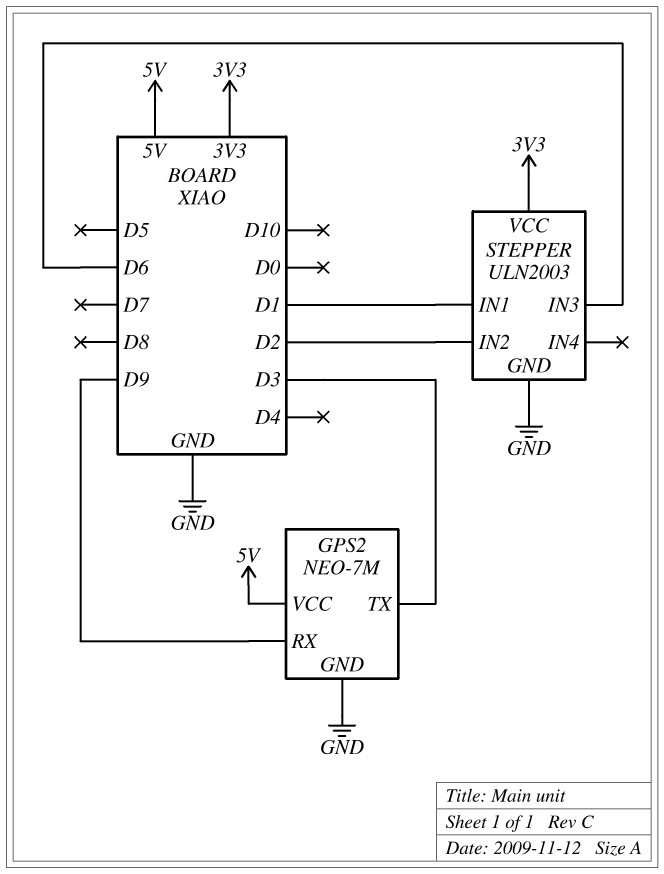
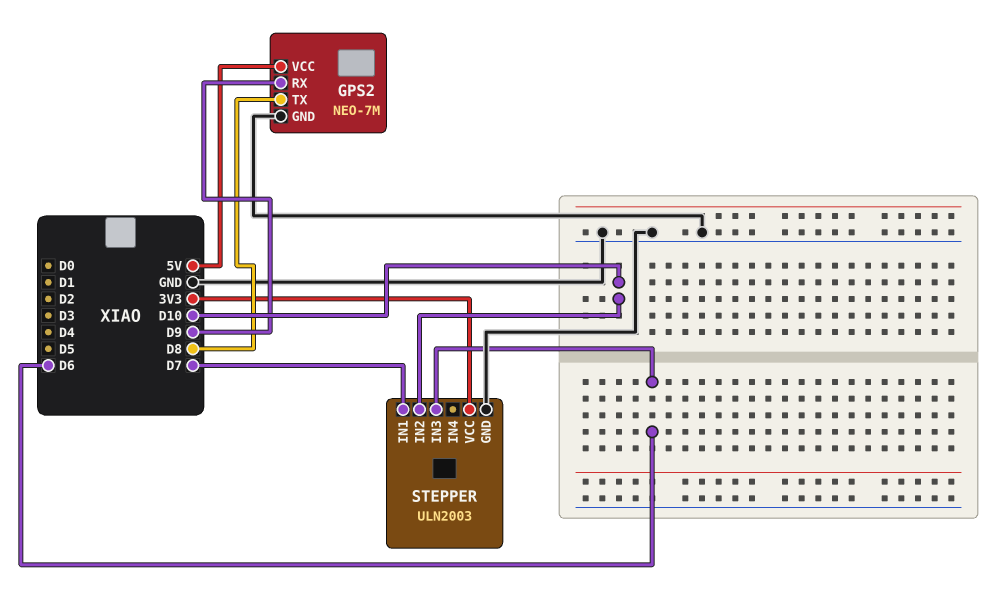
GPS2 pin TX: D3 -> D8
STEPPER pin IN1: D1 -> D7
STEPPER pin IN2: D2 -> D10

